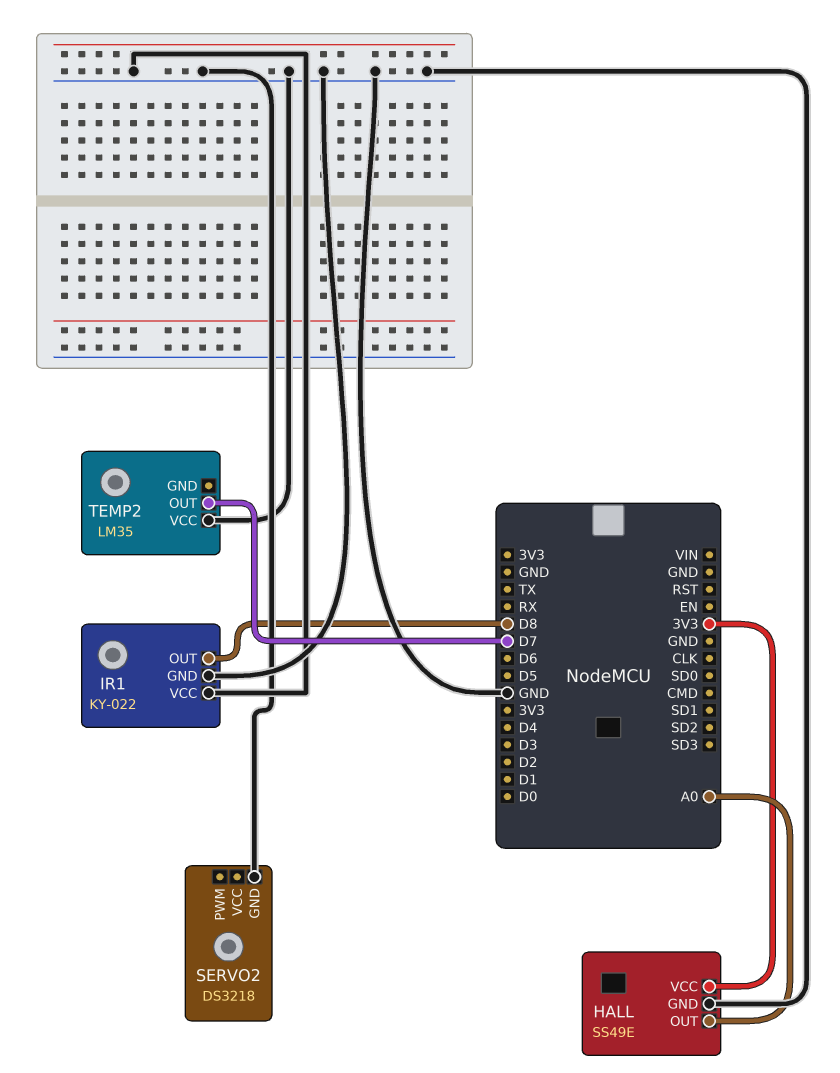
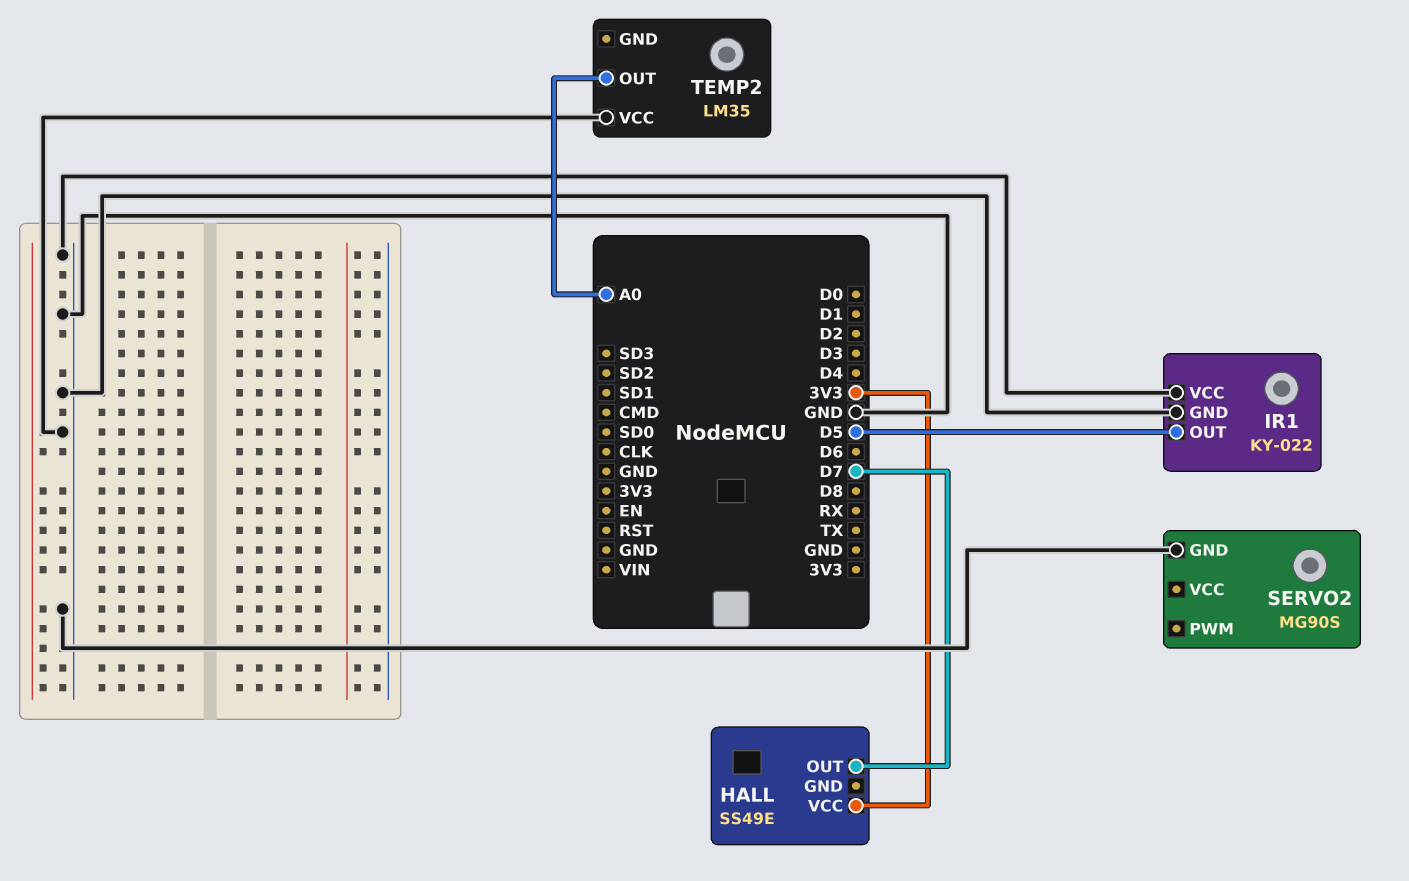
HALL pin GND: GND -> none
HALL pin OUT: A0 -> D7
IR1 pin OUT: D8 -> D5
SERVO2: DS3218 -> MG90S
TEMP2 pin OUT: D7 -> A0

